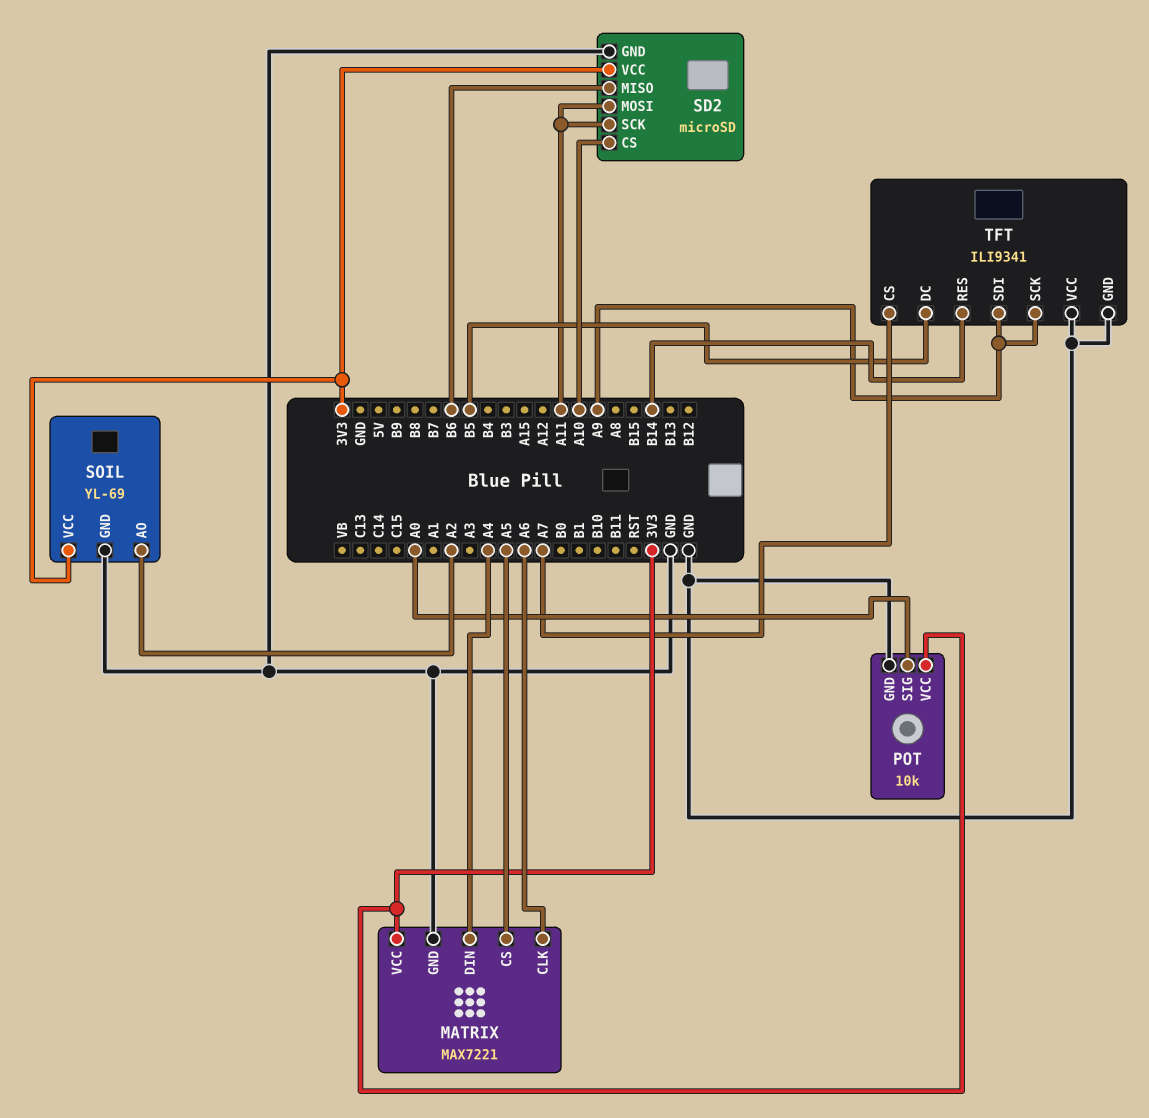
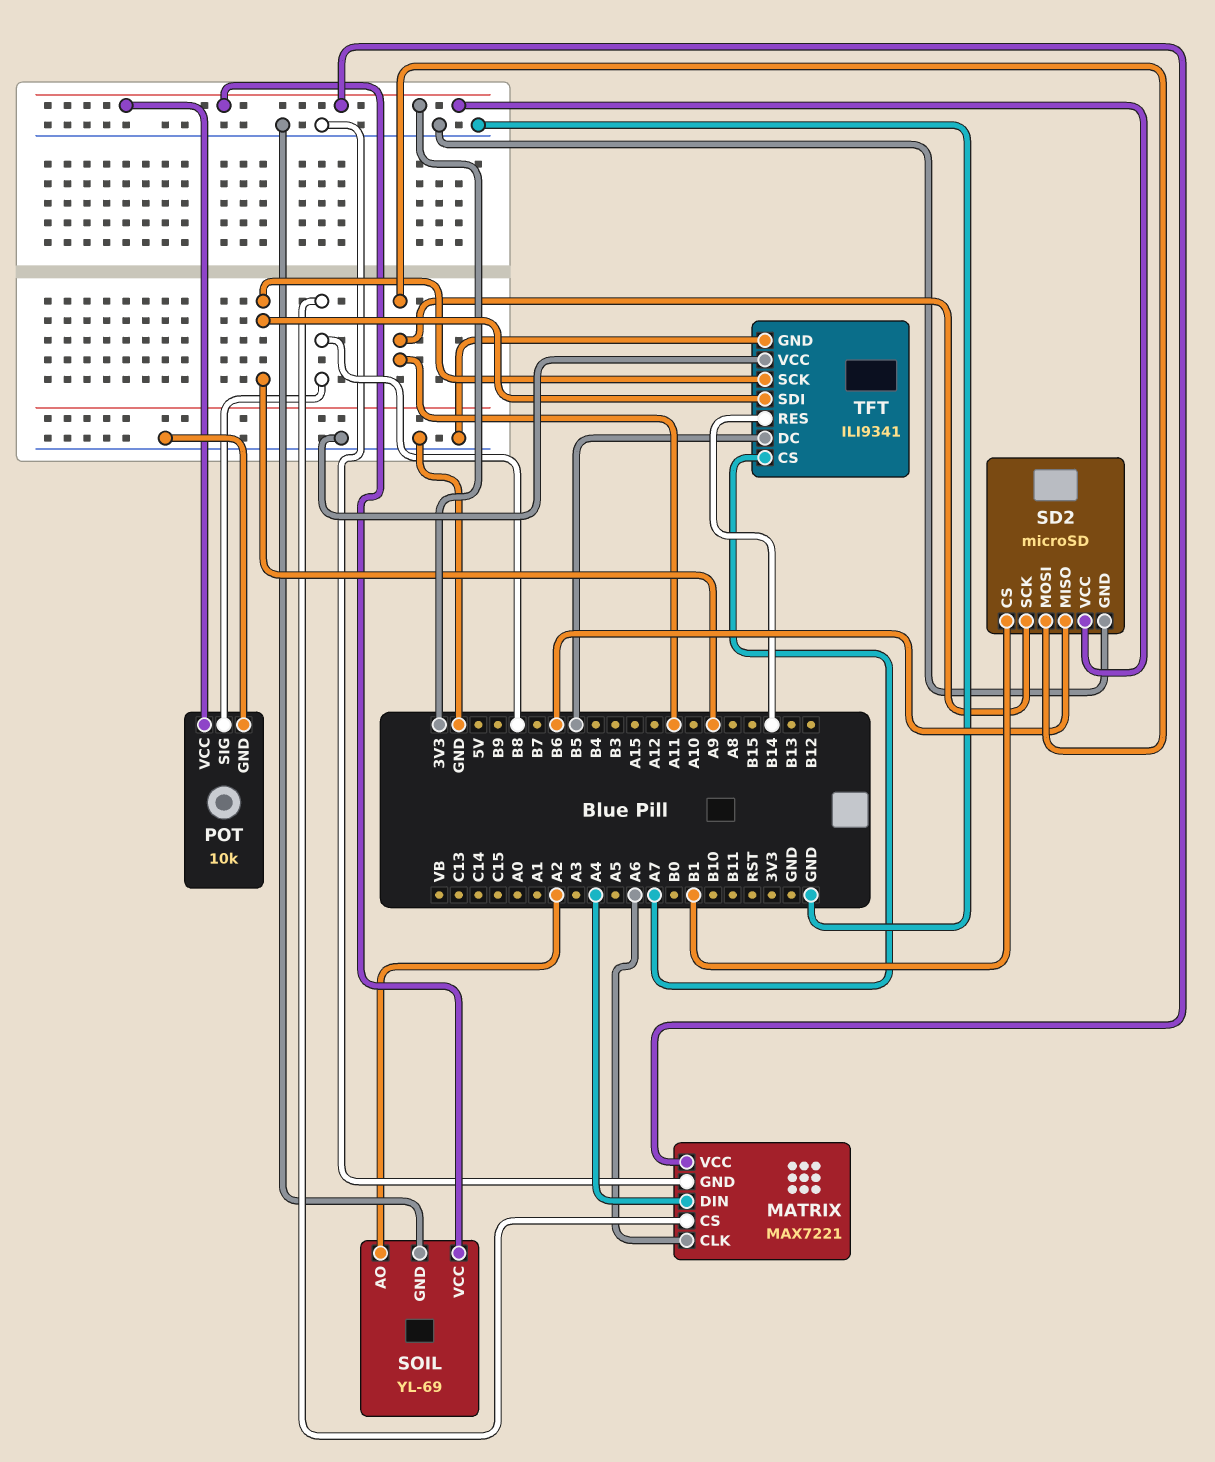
MATRIX pin CS: A5 -> B8
POT pin SIG: A0 -> B8
SD2 pin CS: A10 -> B1

